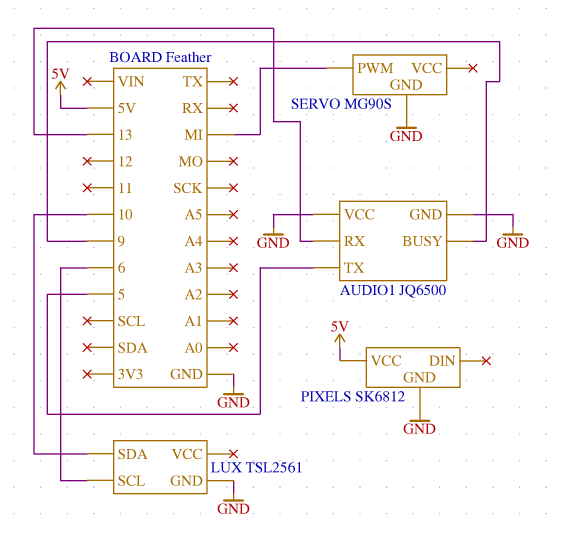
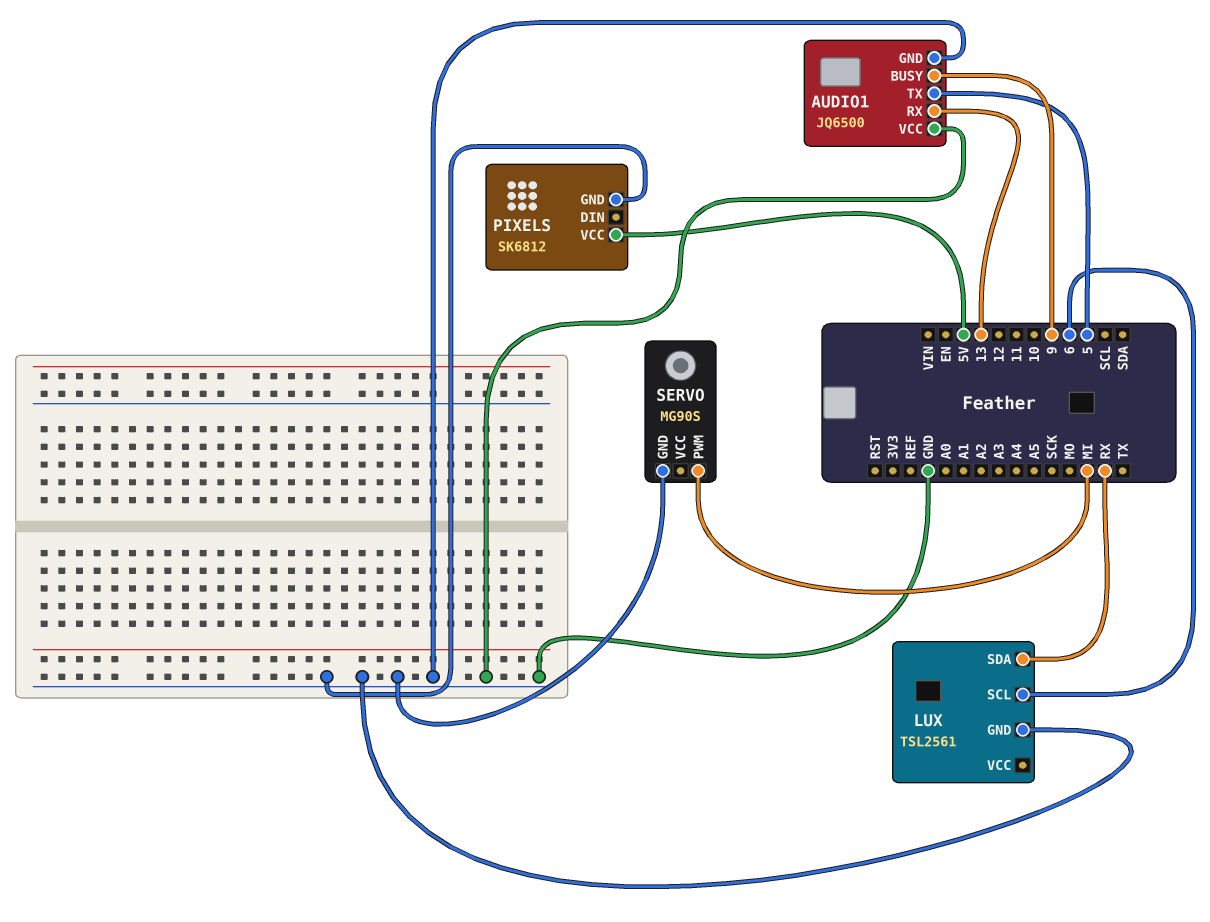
LUX pin SDA: 10 -> RX

